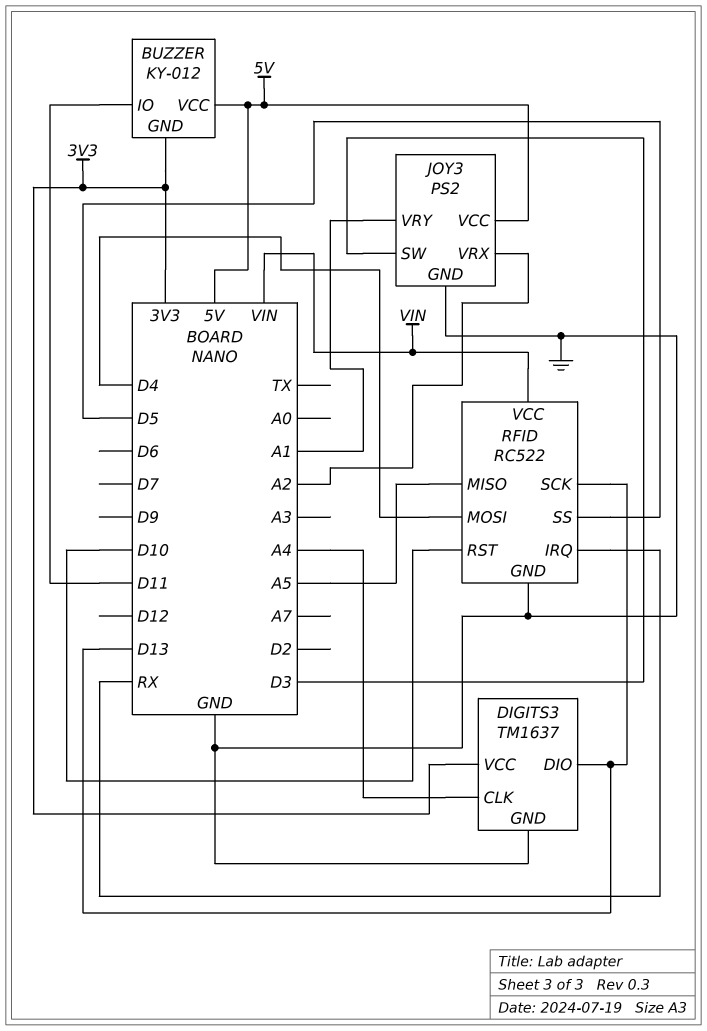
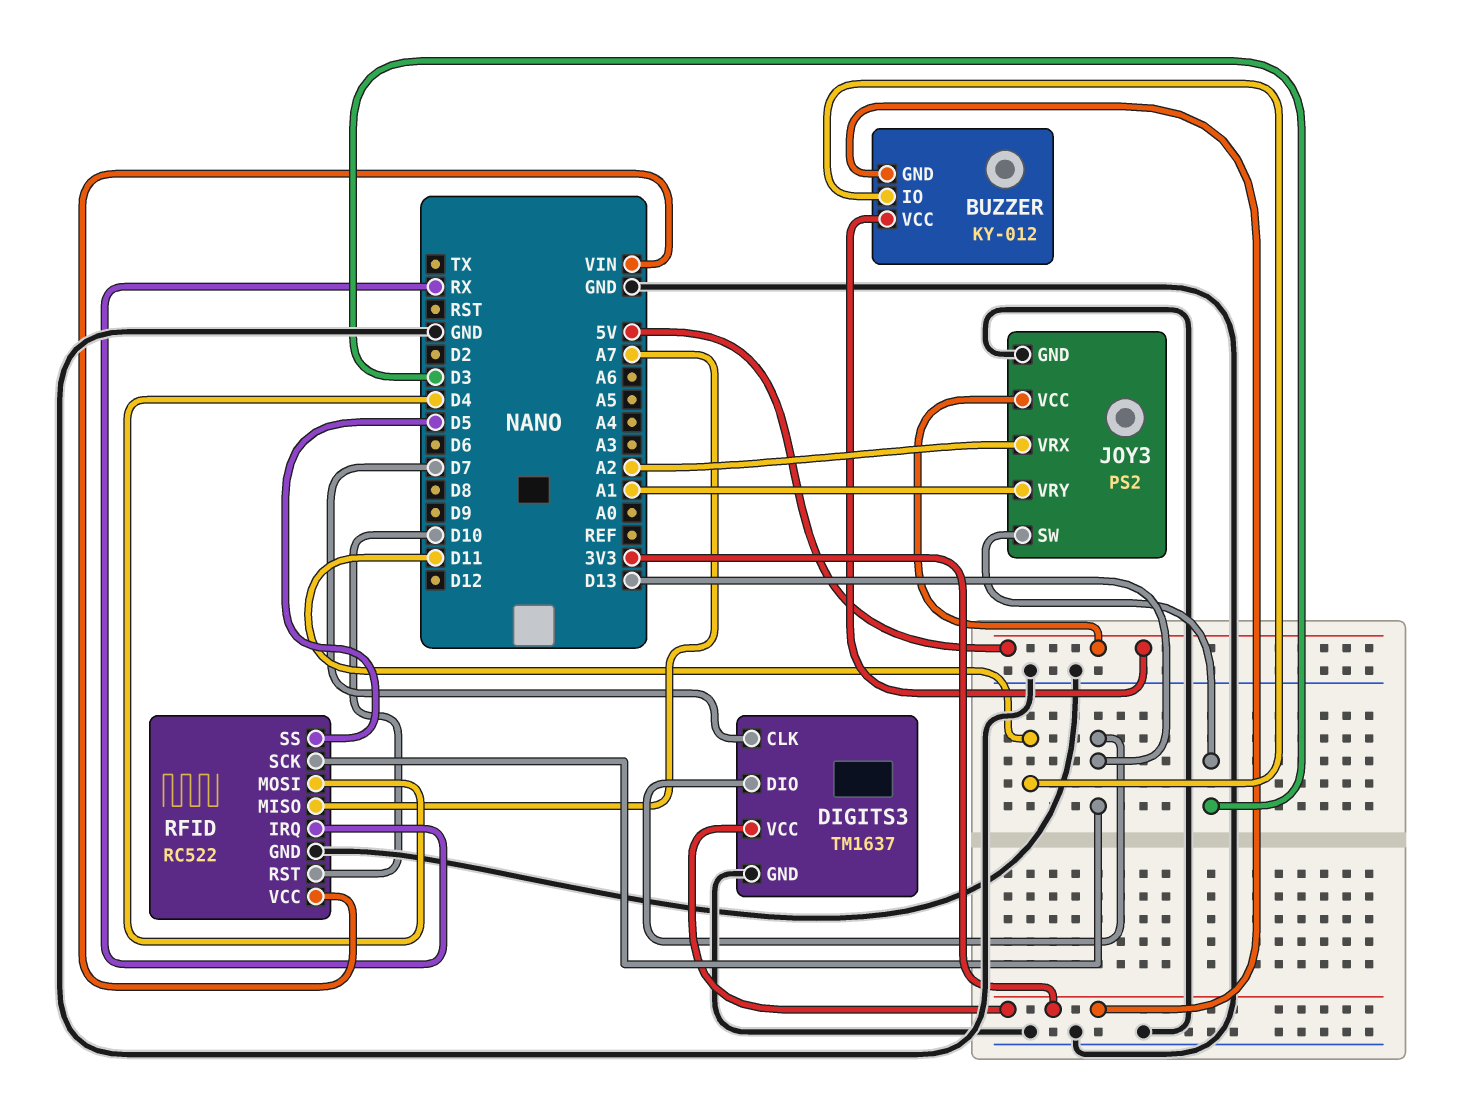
DIGITS3 pin CLK: A4 -> D7
RFID pin MISO: A5 -> A7

